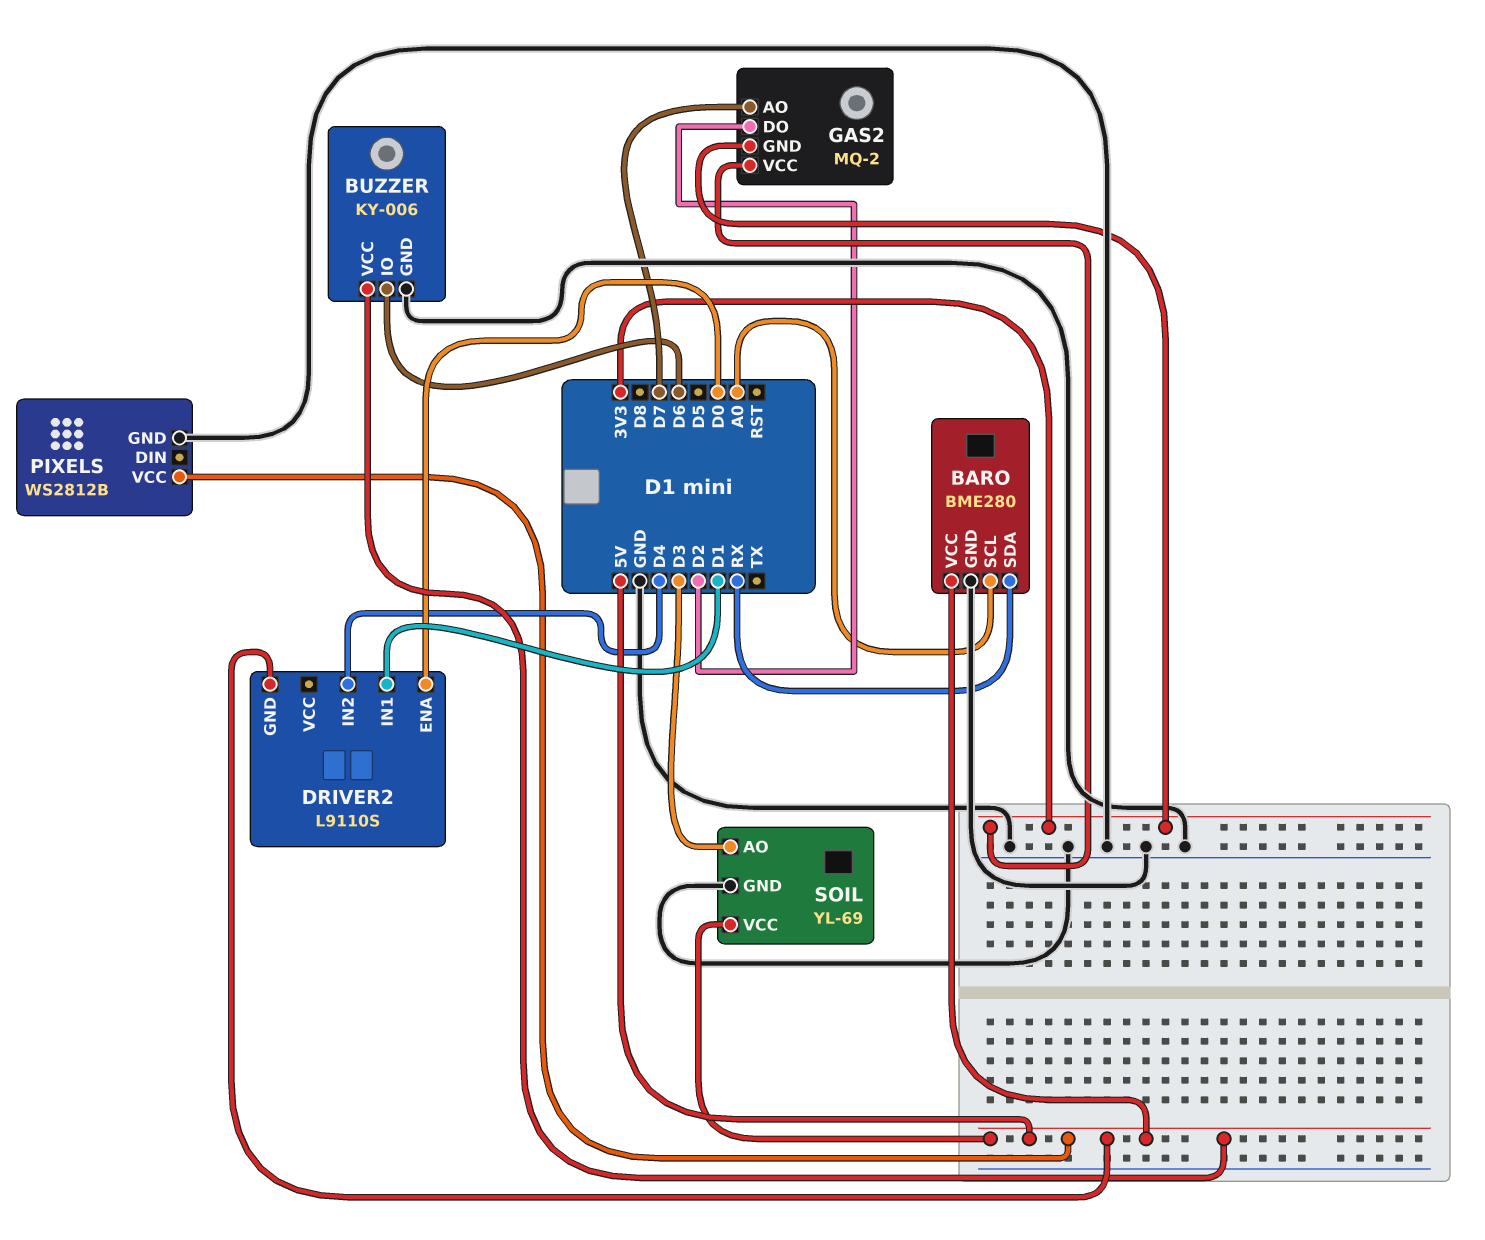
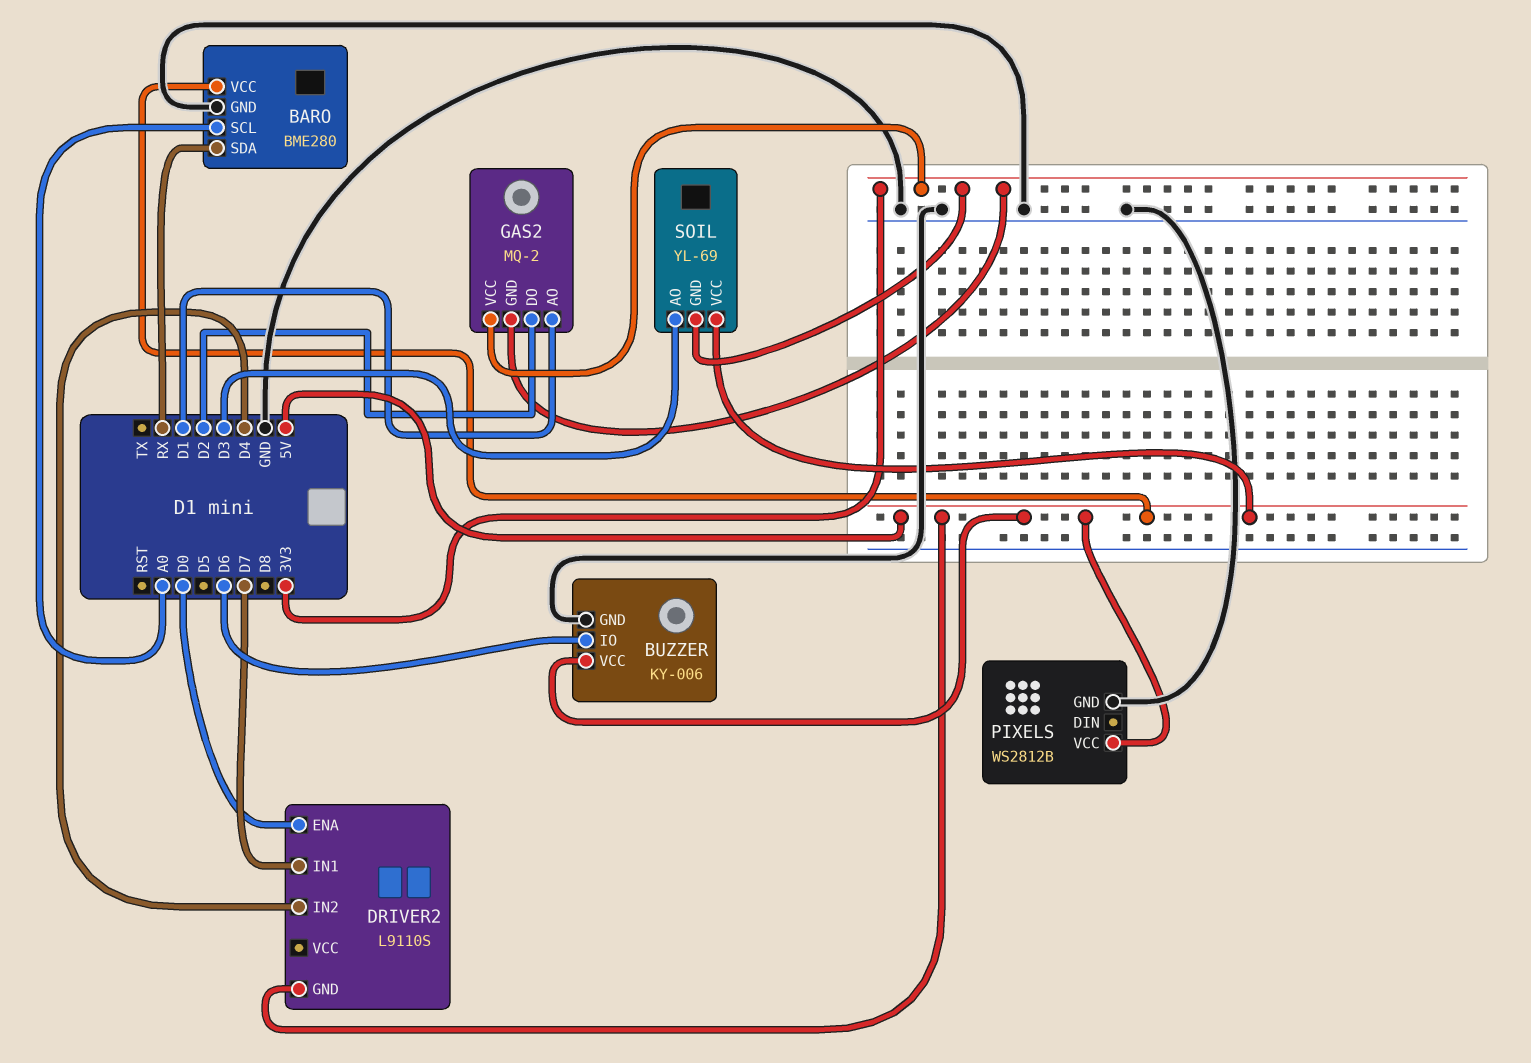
DRIVER2 pin IN1: D1 -> D7
GAS2 pin AO: D7 -> D1
SOIL pin GND: GND -> 3V3

